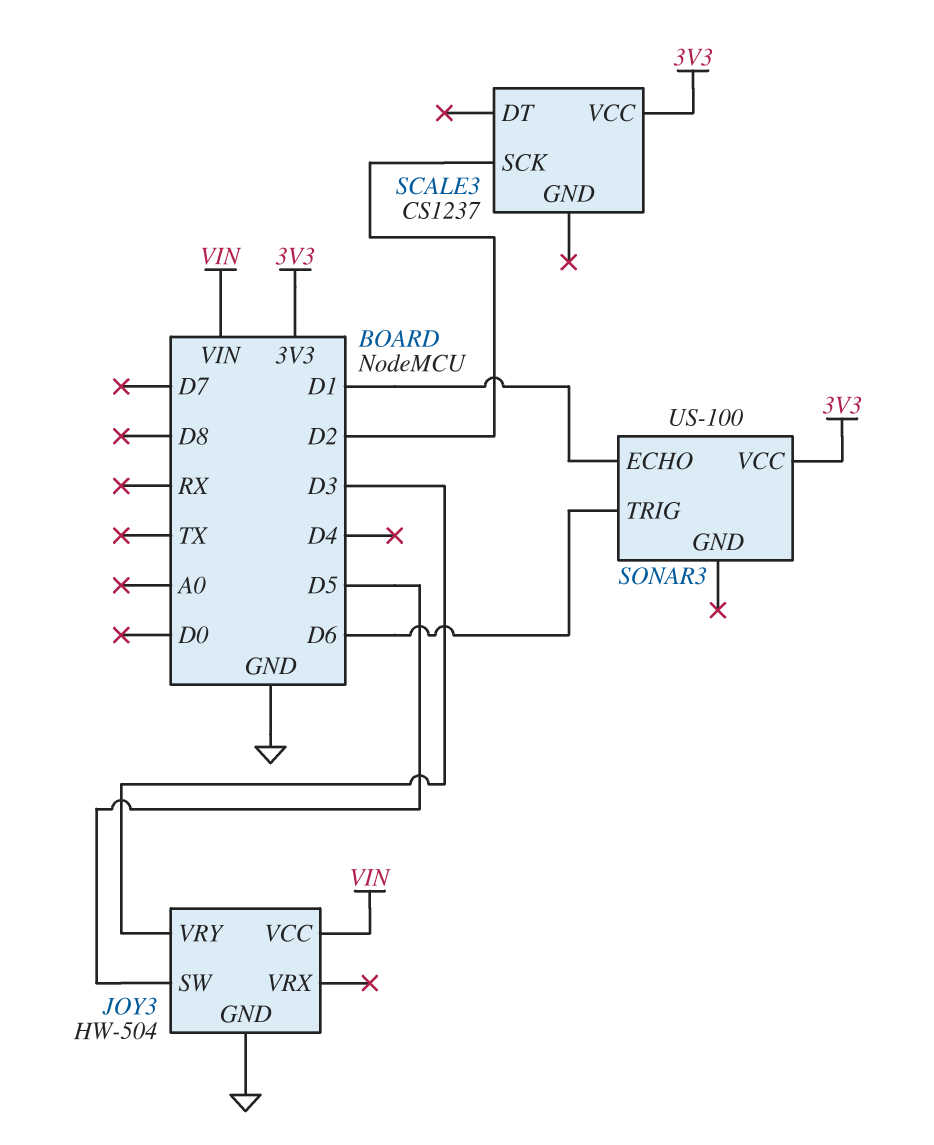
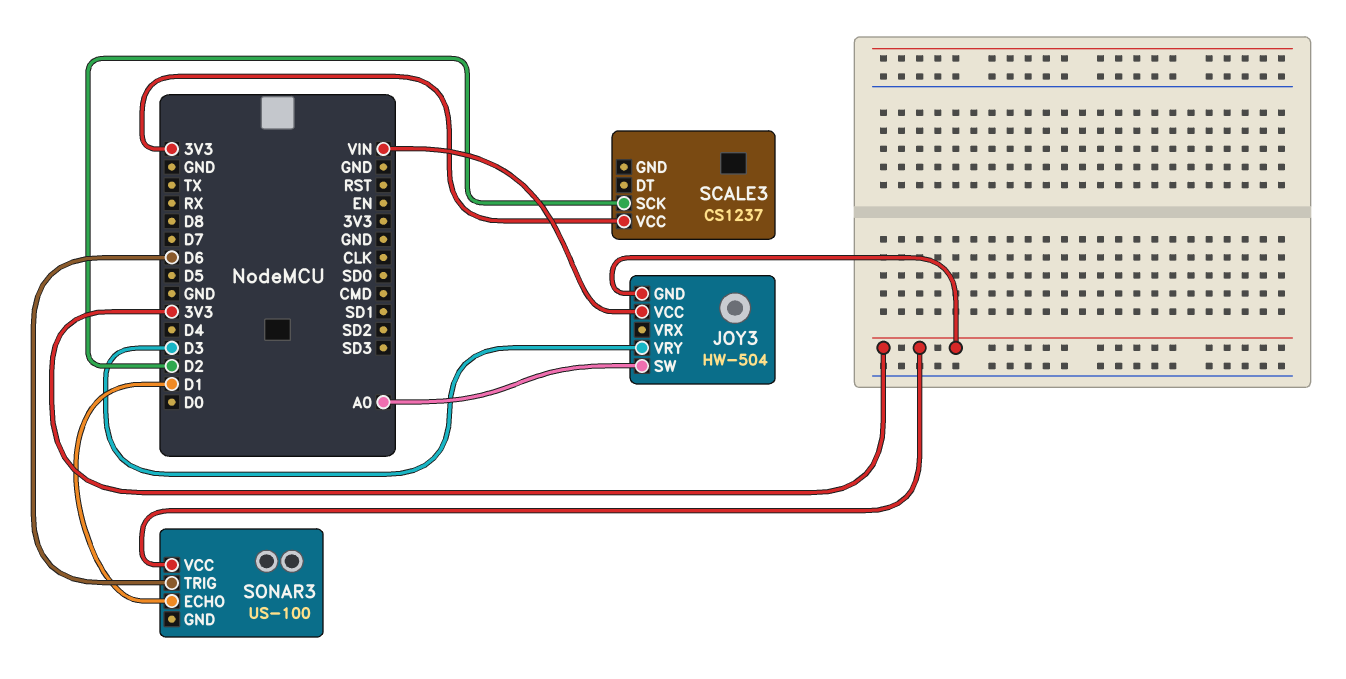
JOY3 pin GND: GND -> 3V3
JOY3 pin SW: D5 -> A0

